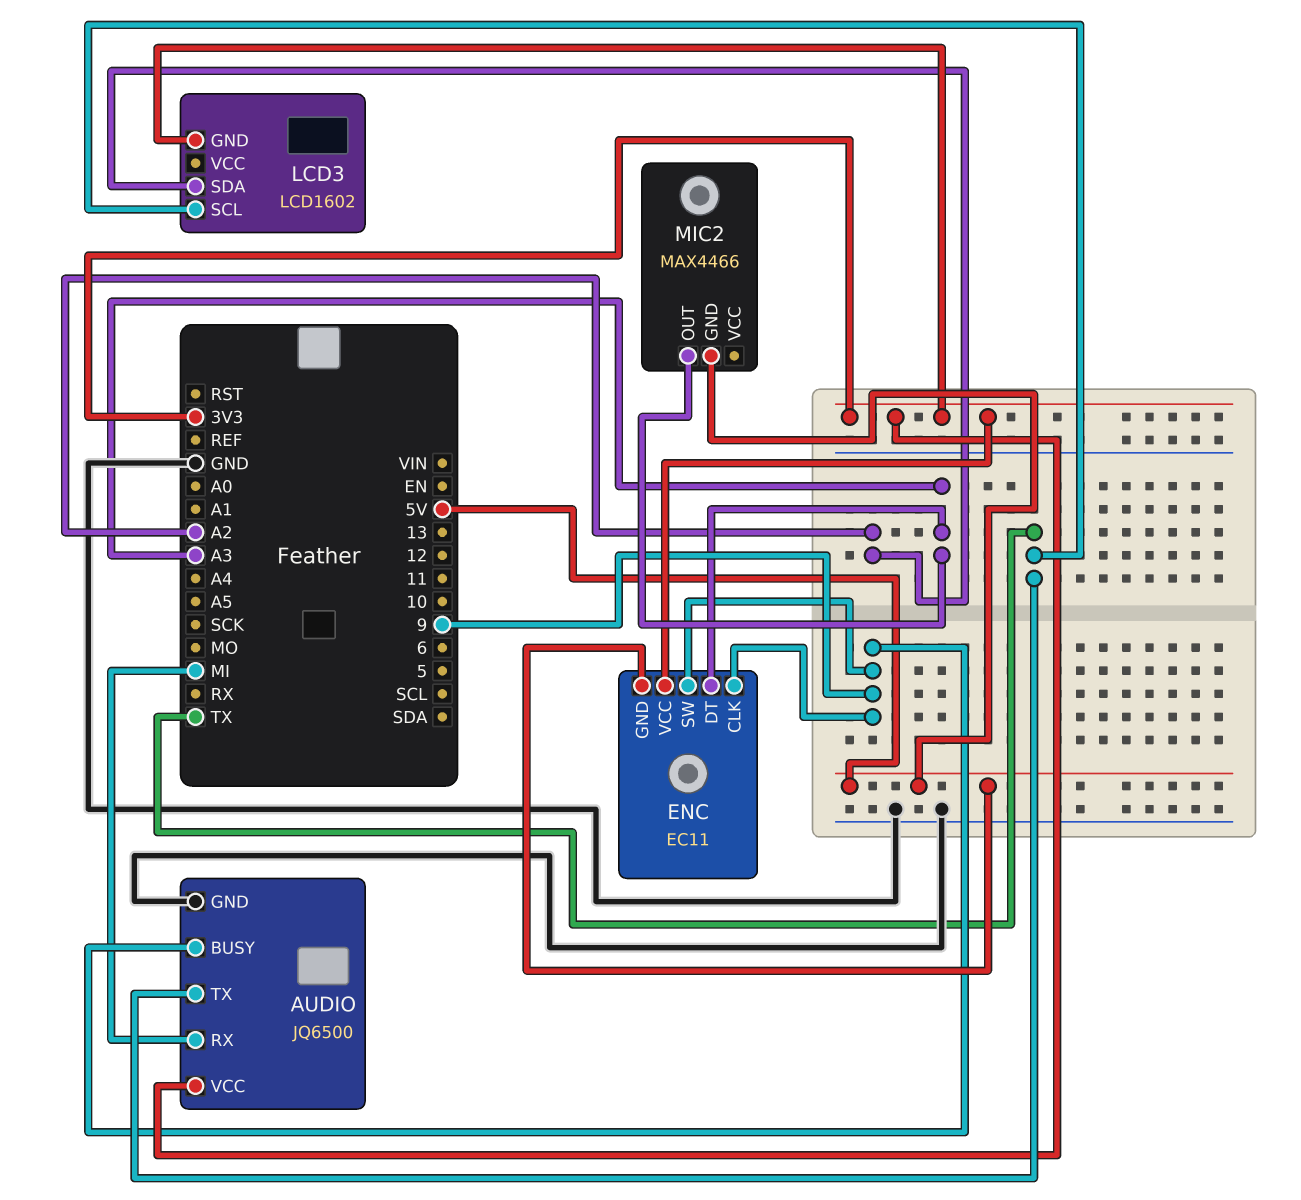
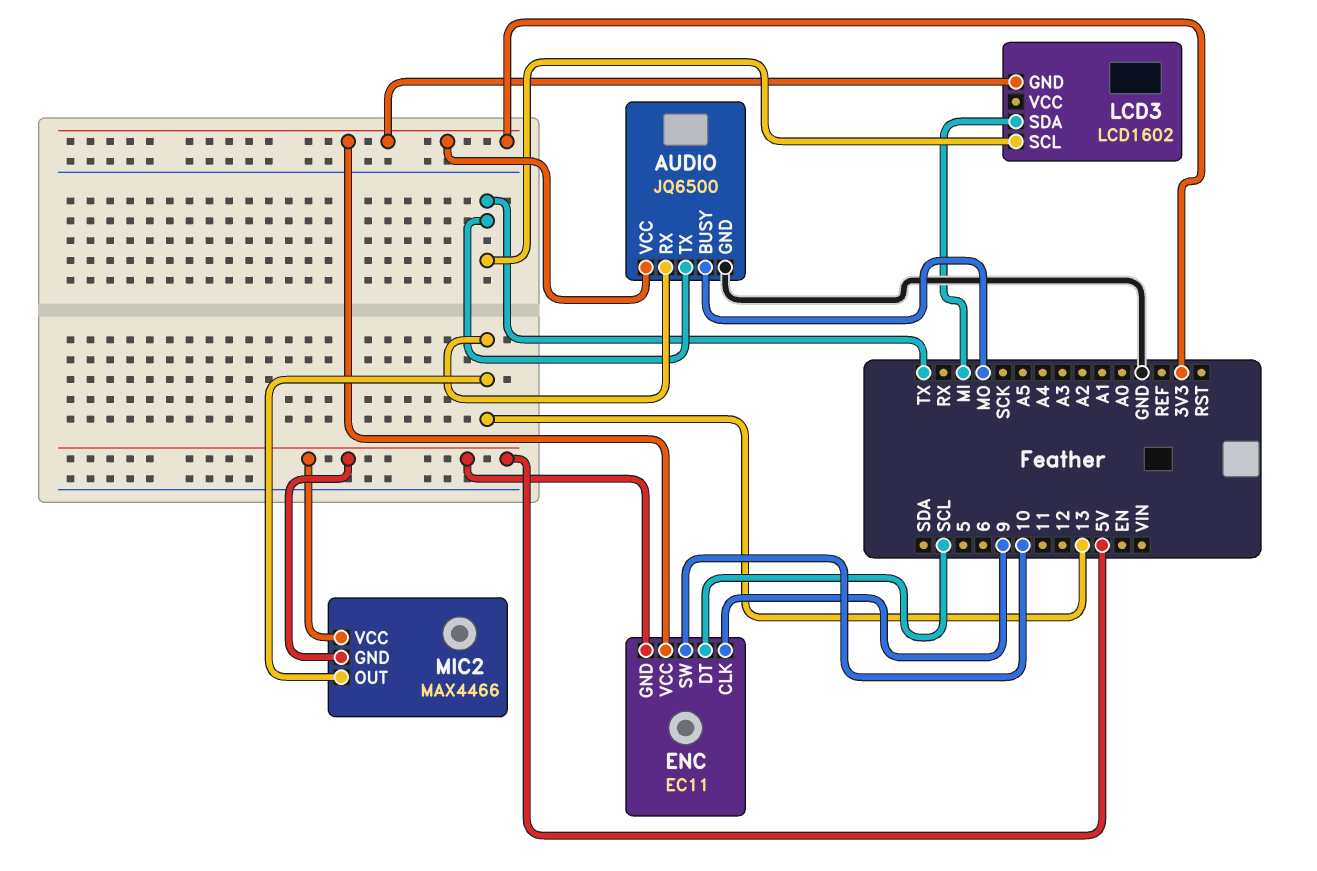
AUDIO pin BUSY: 9 -> MO
AUDIO pin RX: MI -> 13
ENC pin DT: A3 -> SCL
ENC pin SW: 9 -> 10
LCD3 pin SDA: A2 -> MI
MIC2 pin OUT: A3 -> 13
MIC2 pin VCC: none -> 5V

